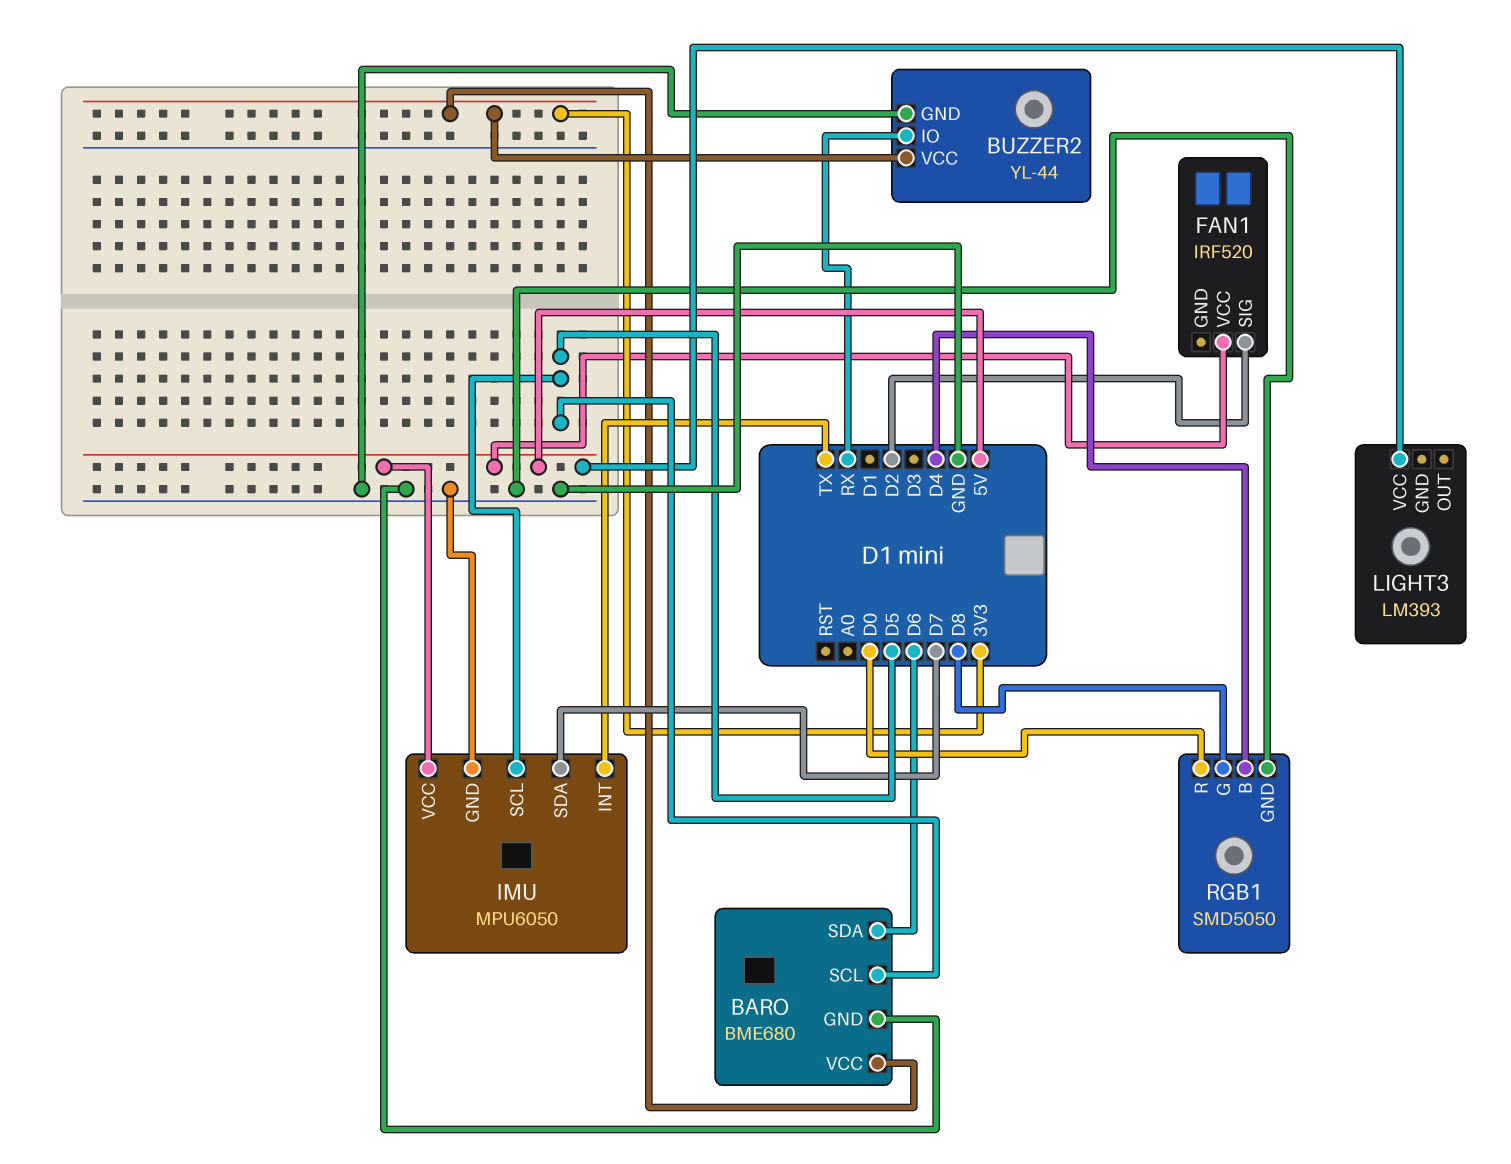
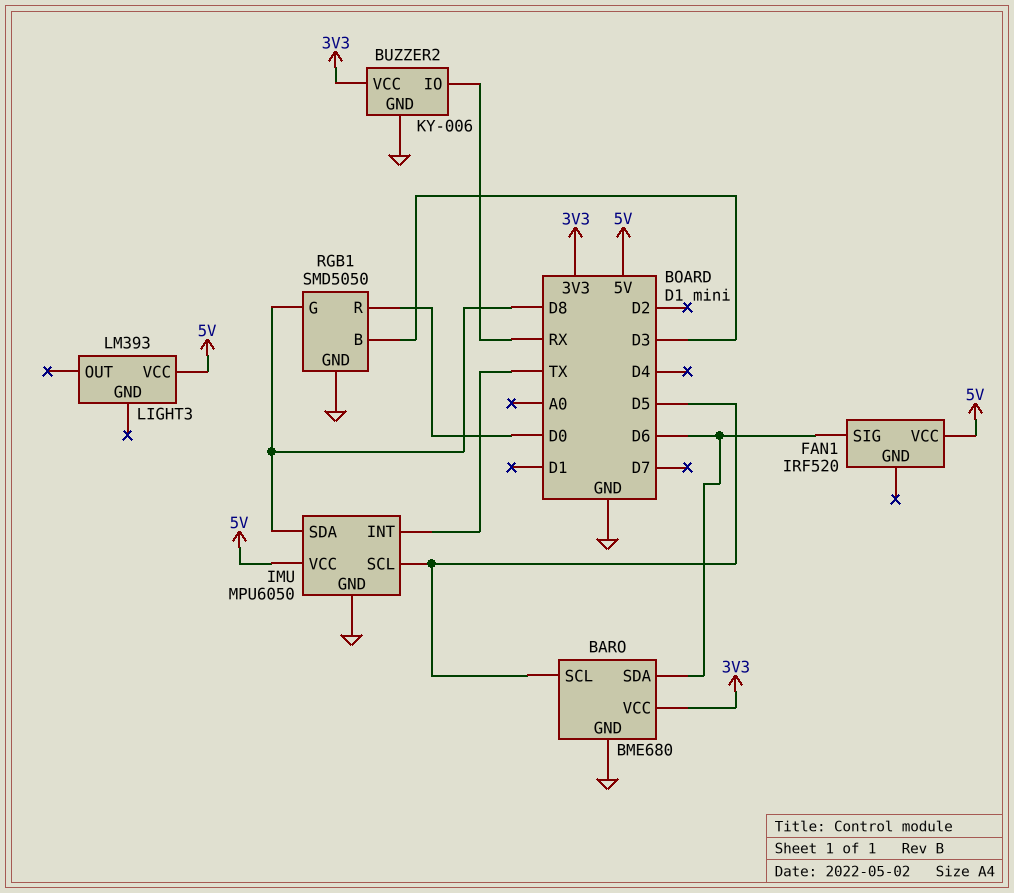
BUZZER2: YL-44 -> KY-006
FAN1 pin SIG: D2 -> D6
IMU pin SDA: D7 -> D8
RGB1 pin B: D4 -> D3

